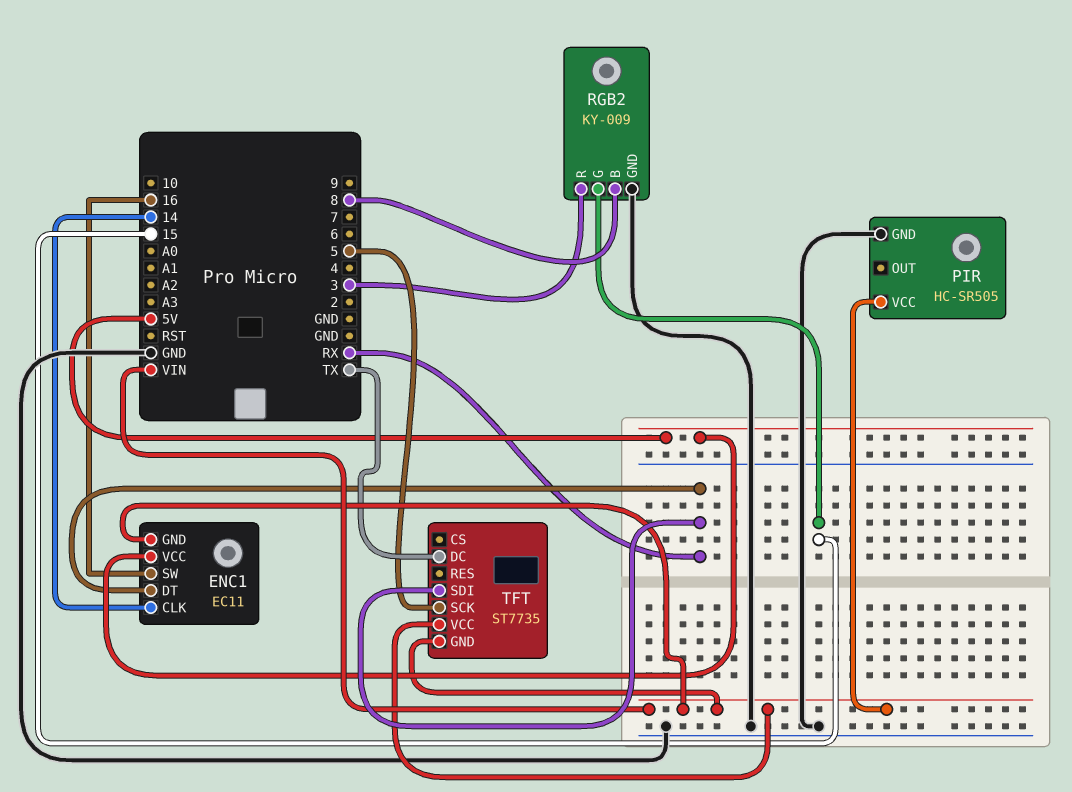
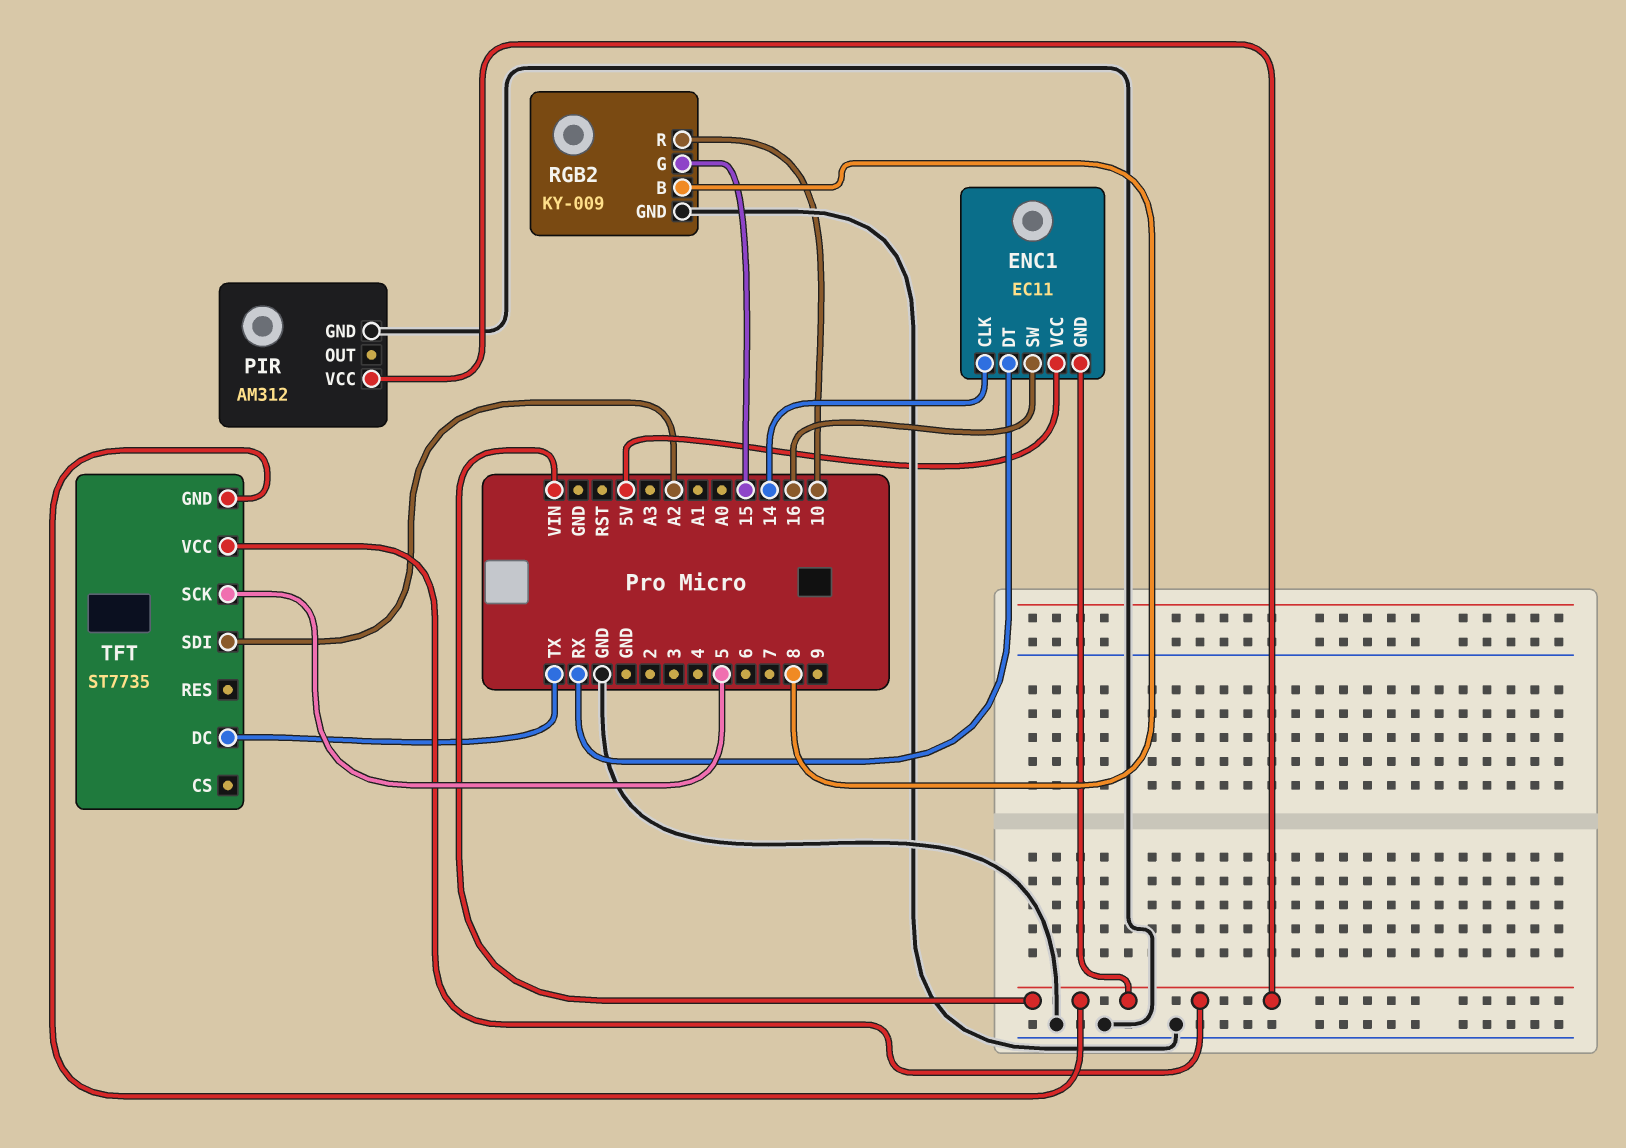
PIR: HC-SR505 -> AM312
RGB2 pin R: 3 -> 10
TFT pin SDI: RX -> A2

